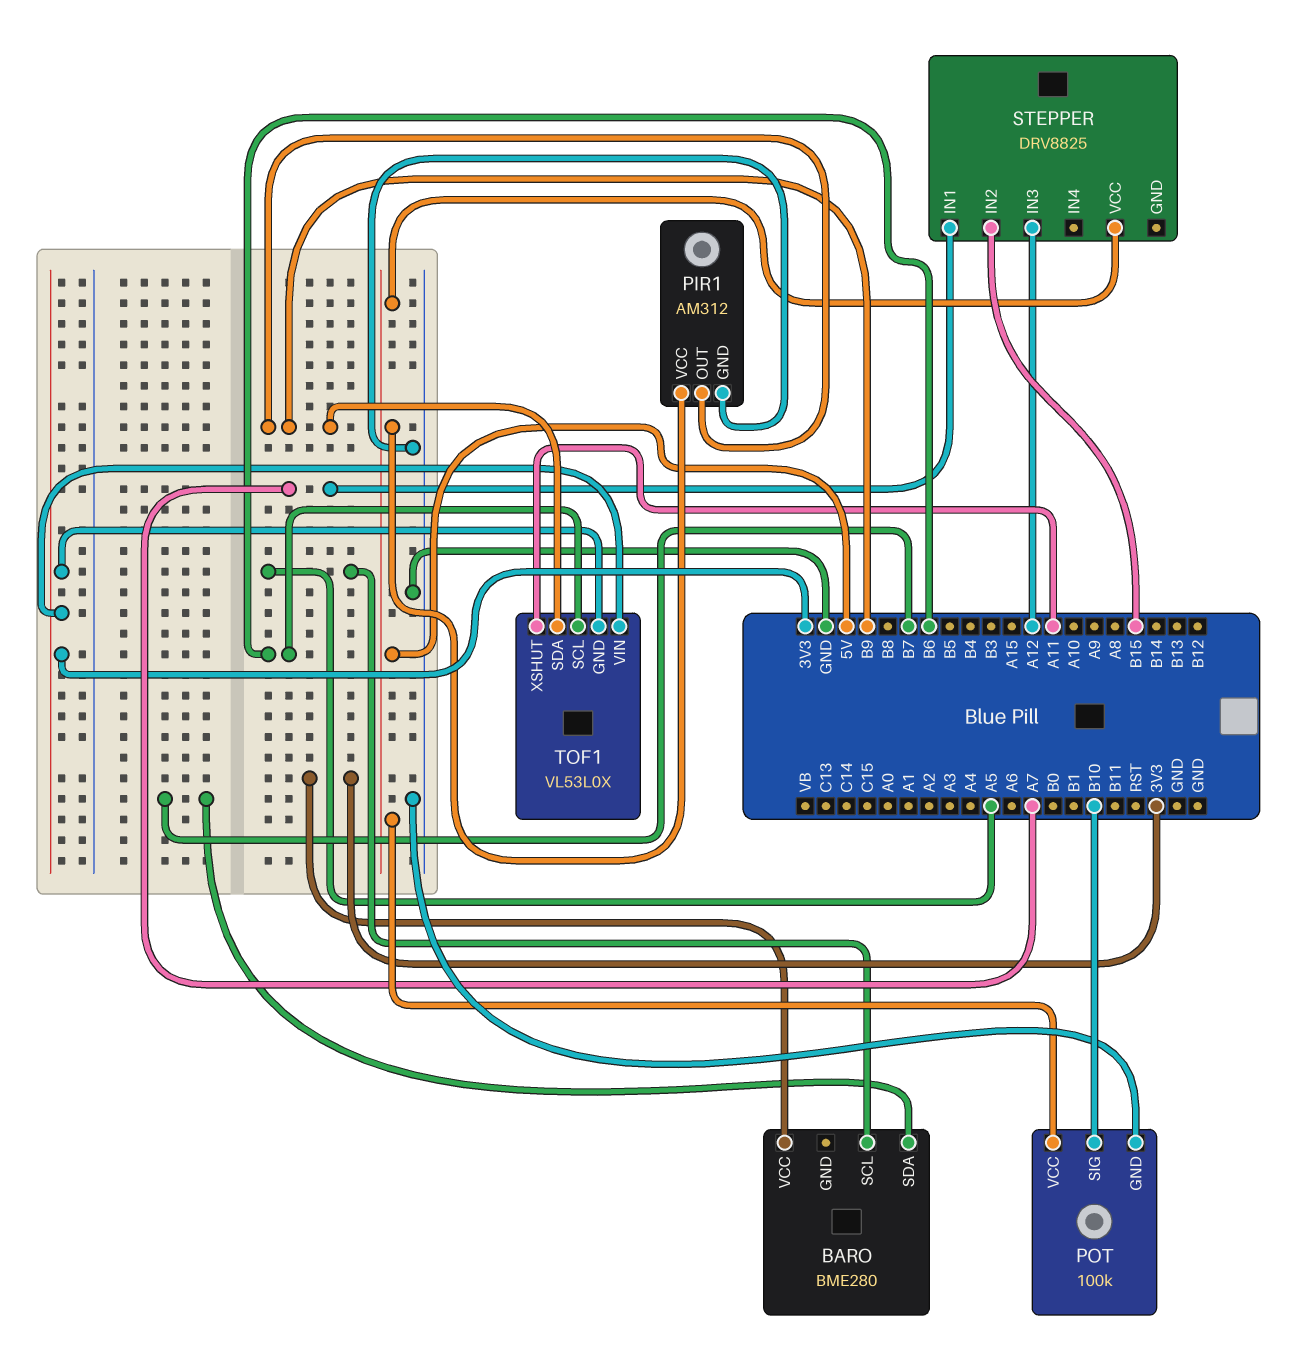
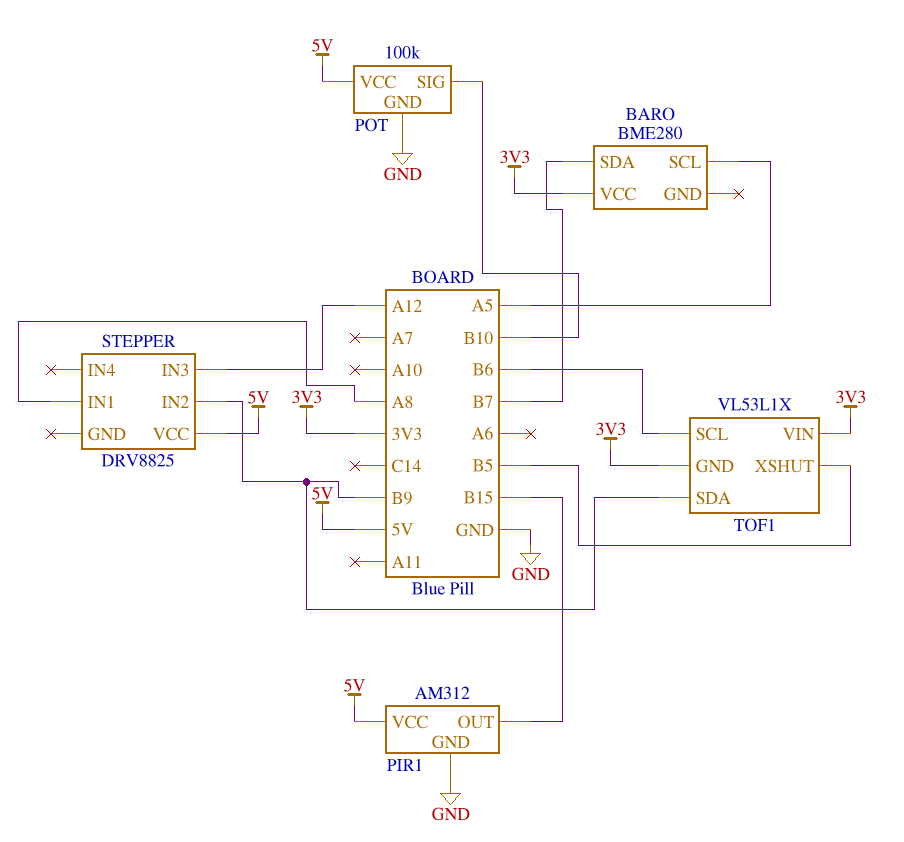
PIR1 pin OUT: B9 -> B15
STEPPER pin IN1: A7 -> A8
STEPPER pin IN2: B15 -> B9
TOF1: VL53L0X -> VL53L1X
TOF1 pin XSHUT: A11 -> B5

